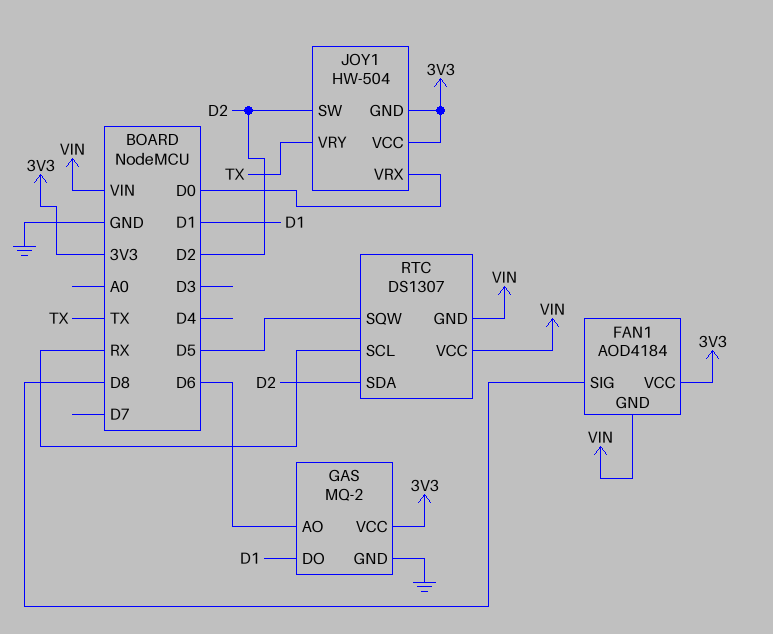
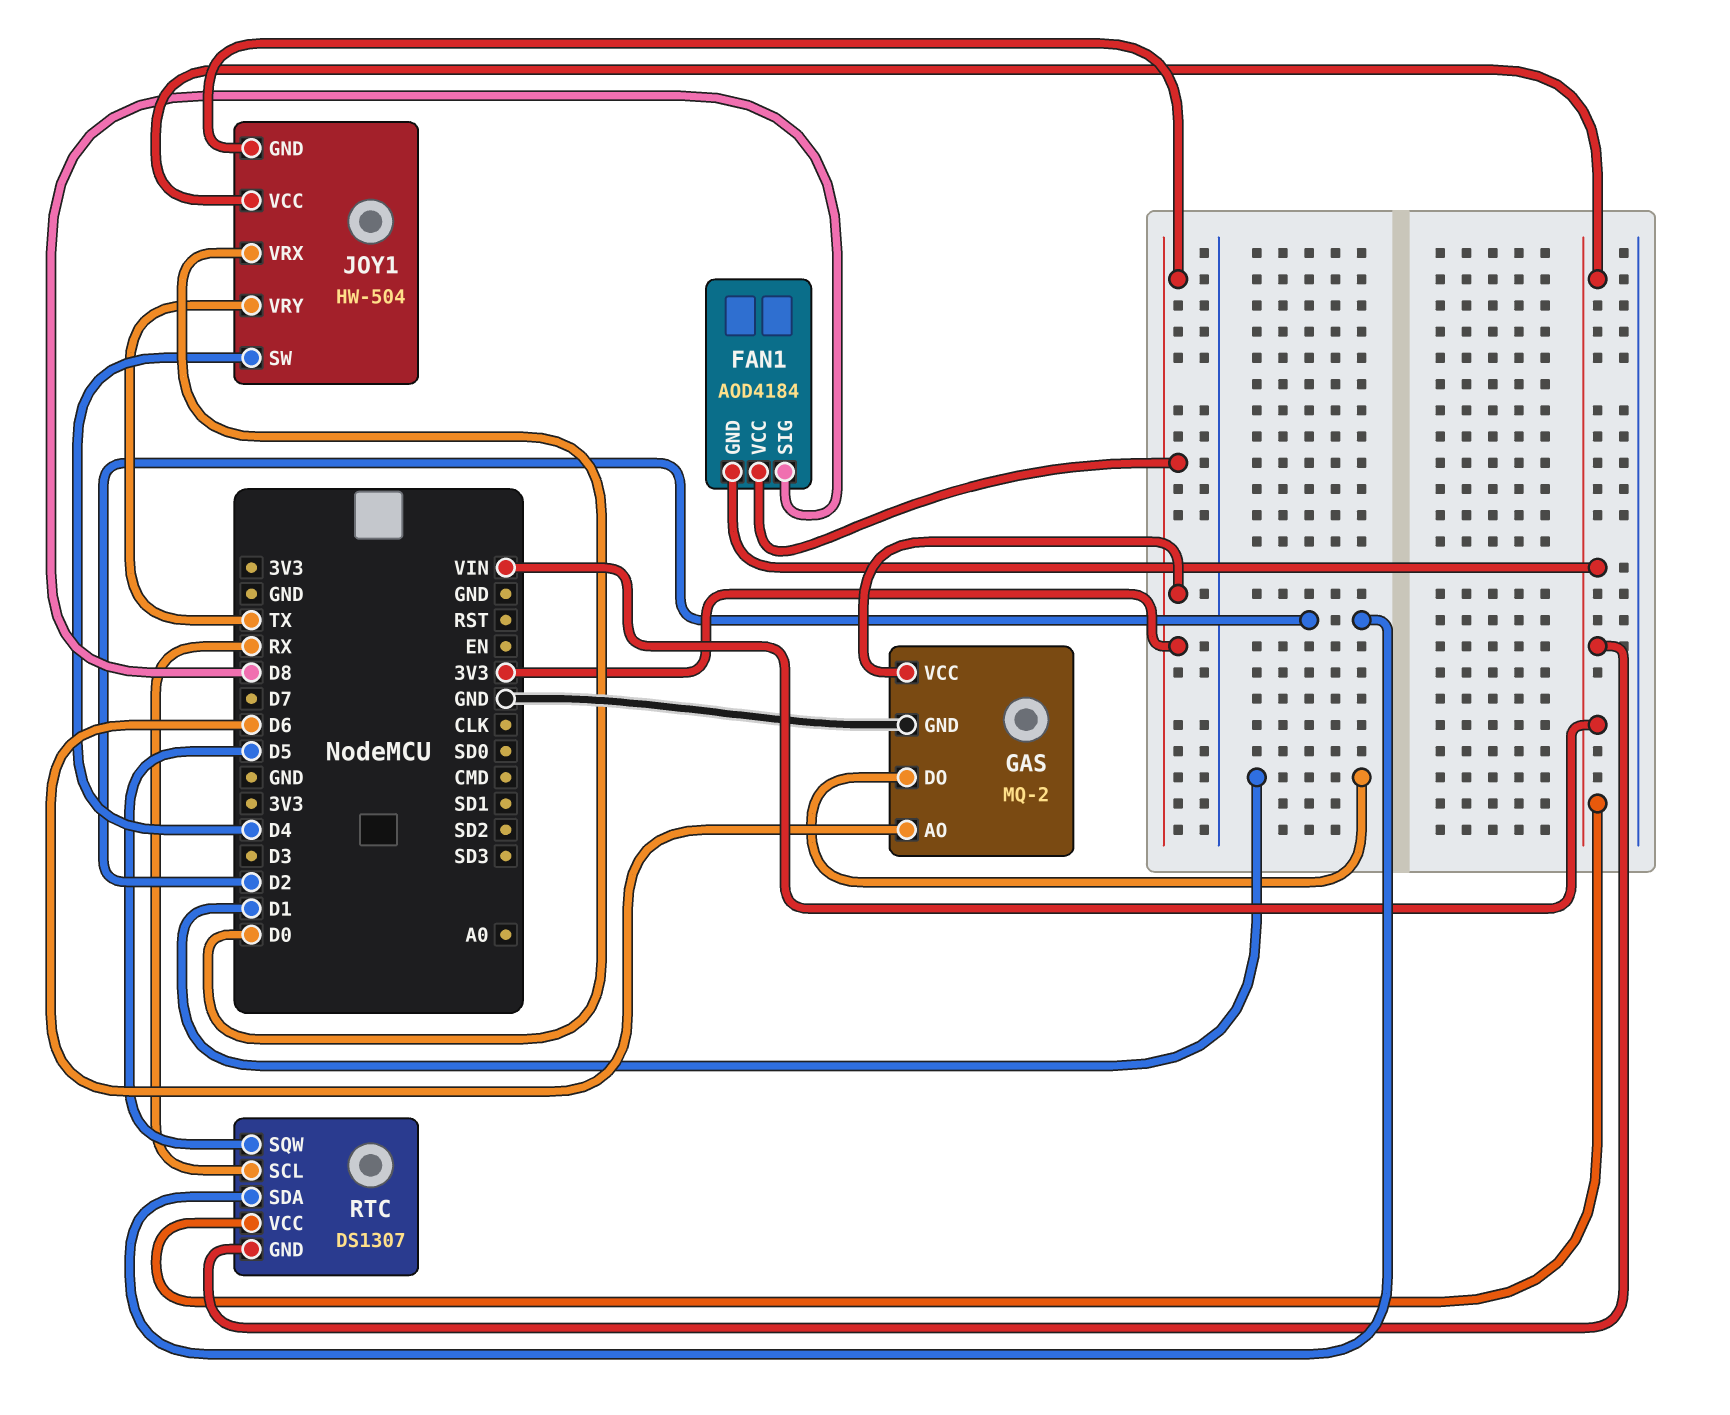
JOY1 pin SW: D2 -> D4
JOY1 pin VCC: 3V3 -> VIN

